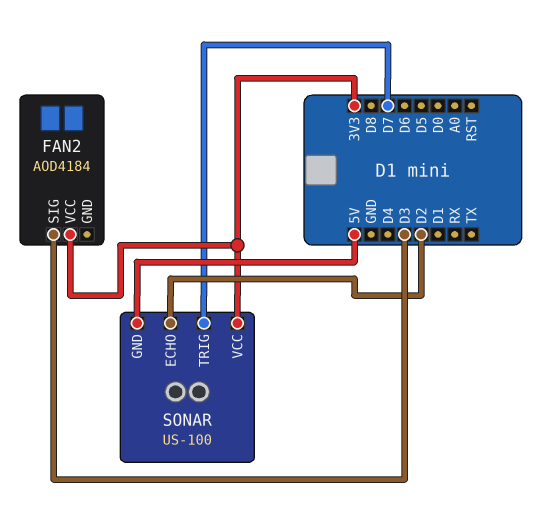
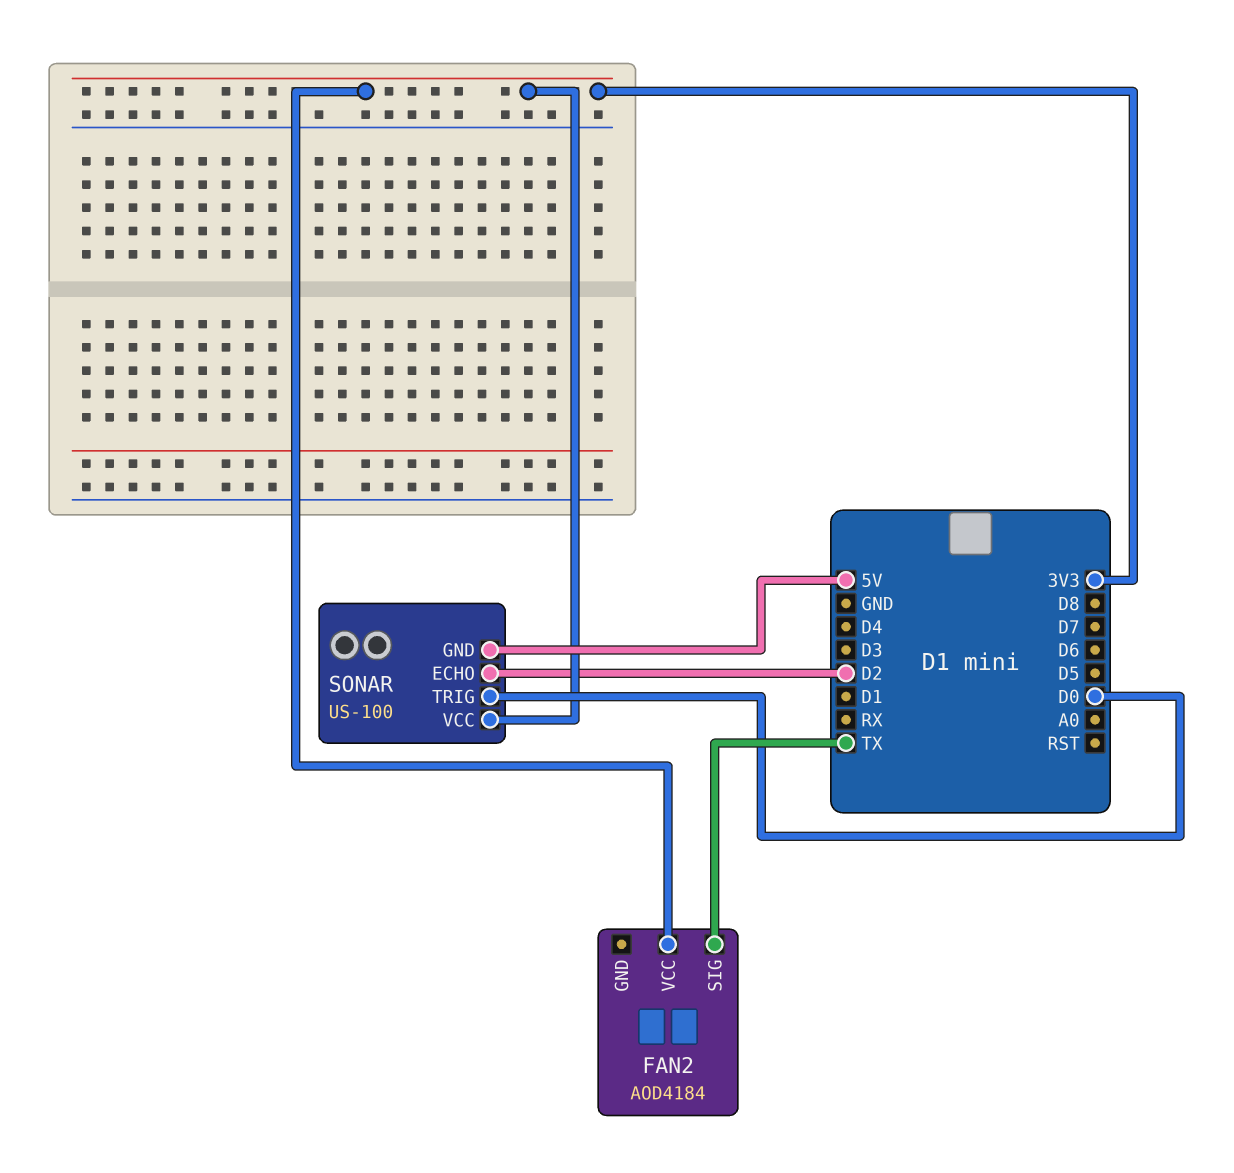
FAN2 pin SIG: D3 -> TX
SONAR pin TRIG: D7 -> D0

